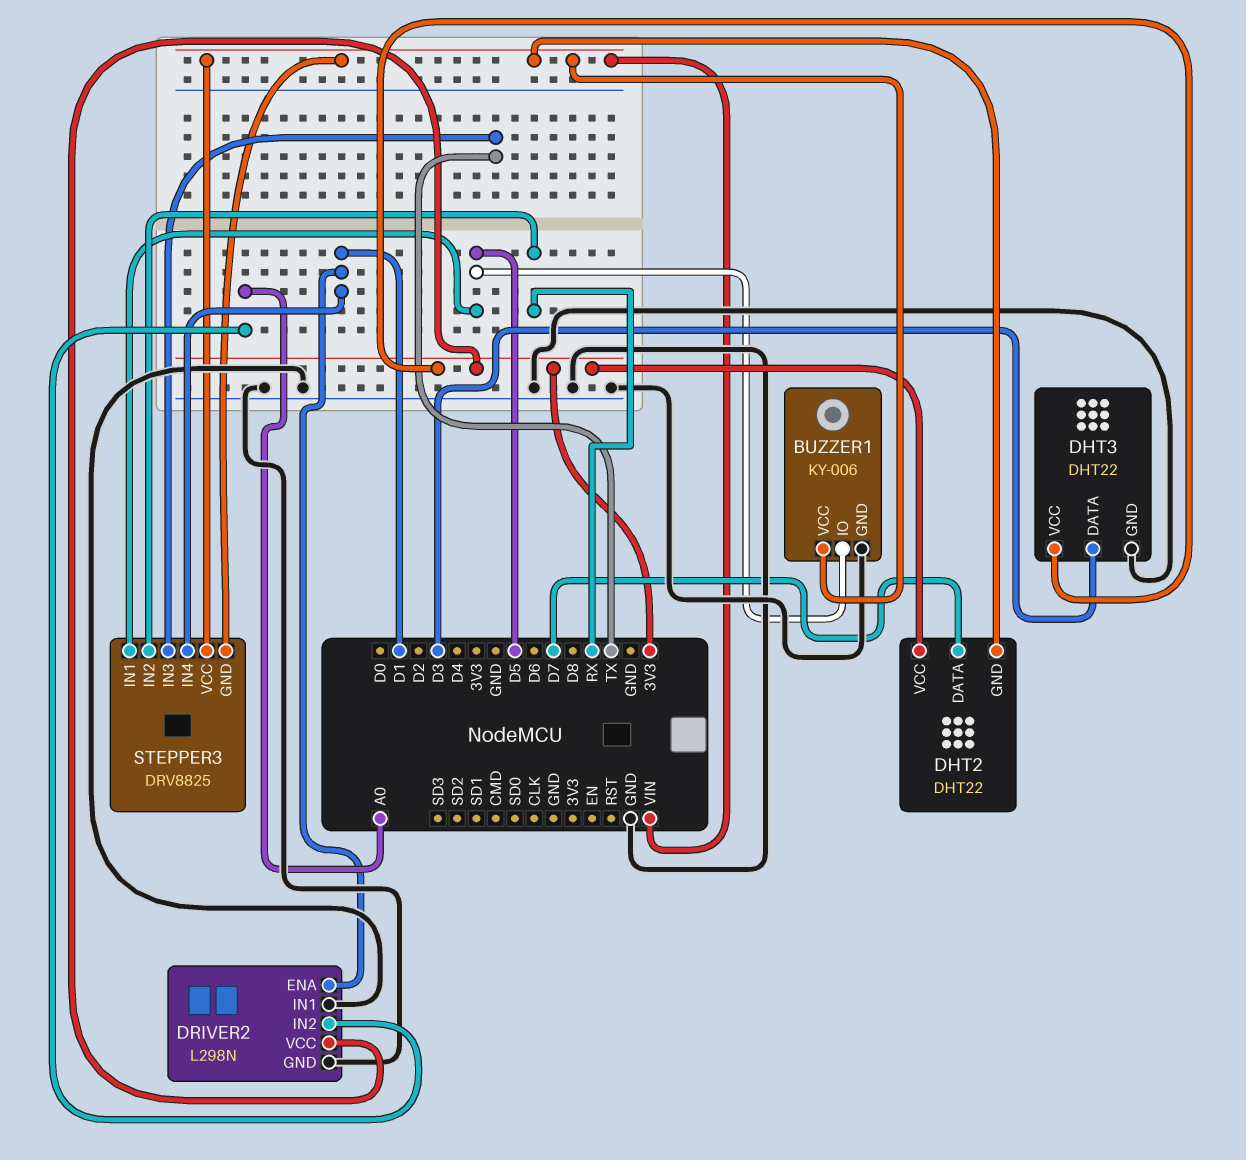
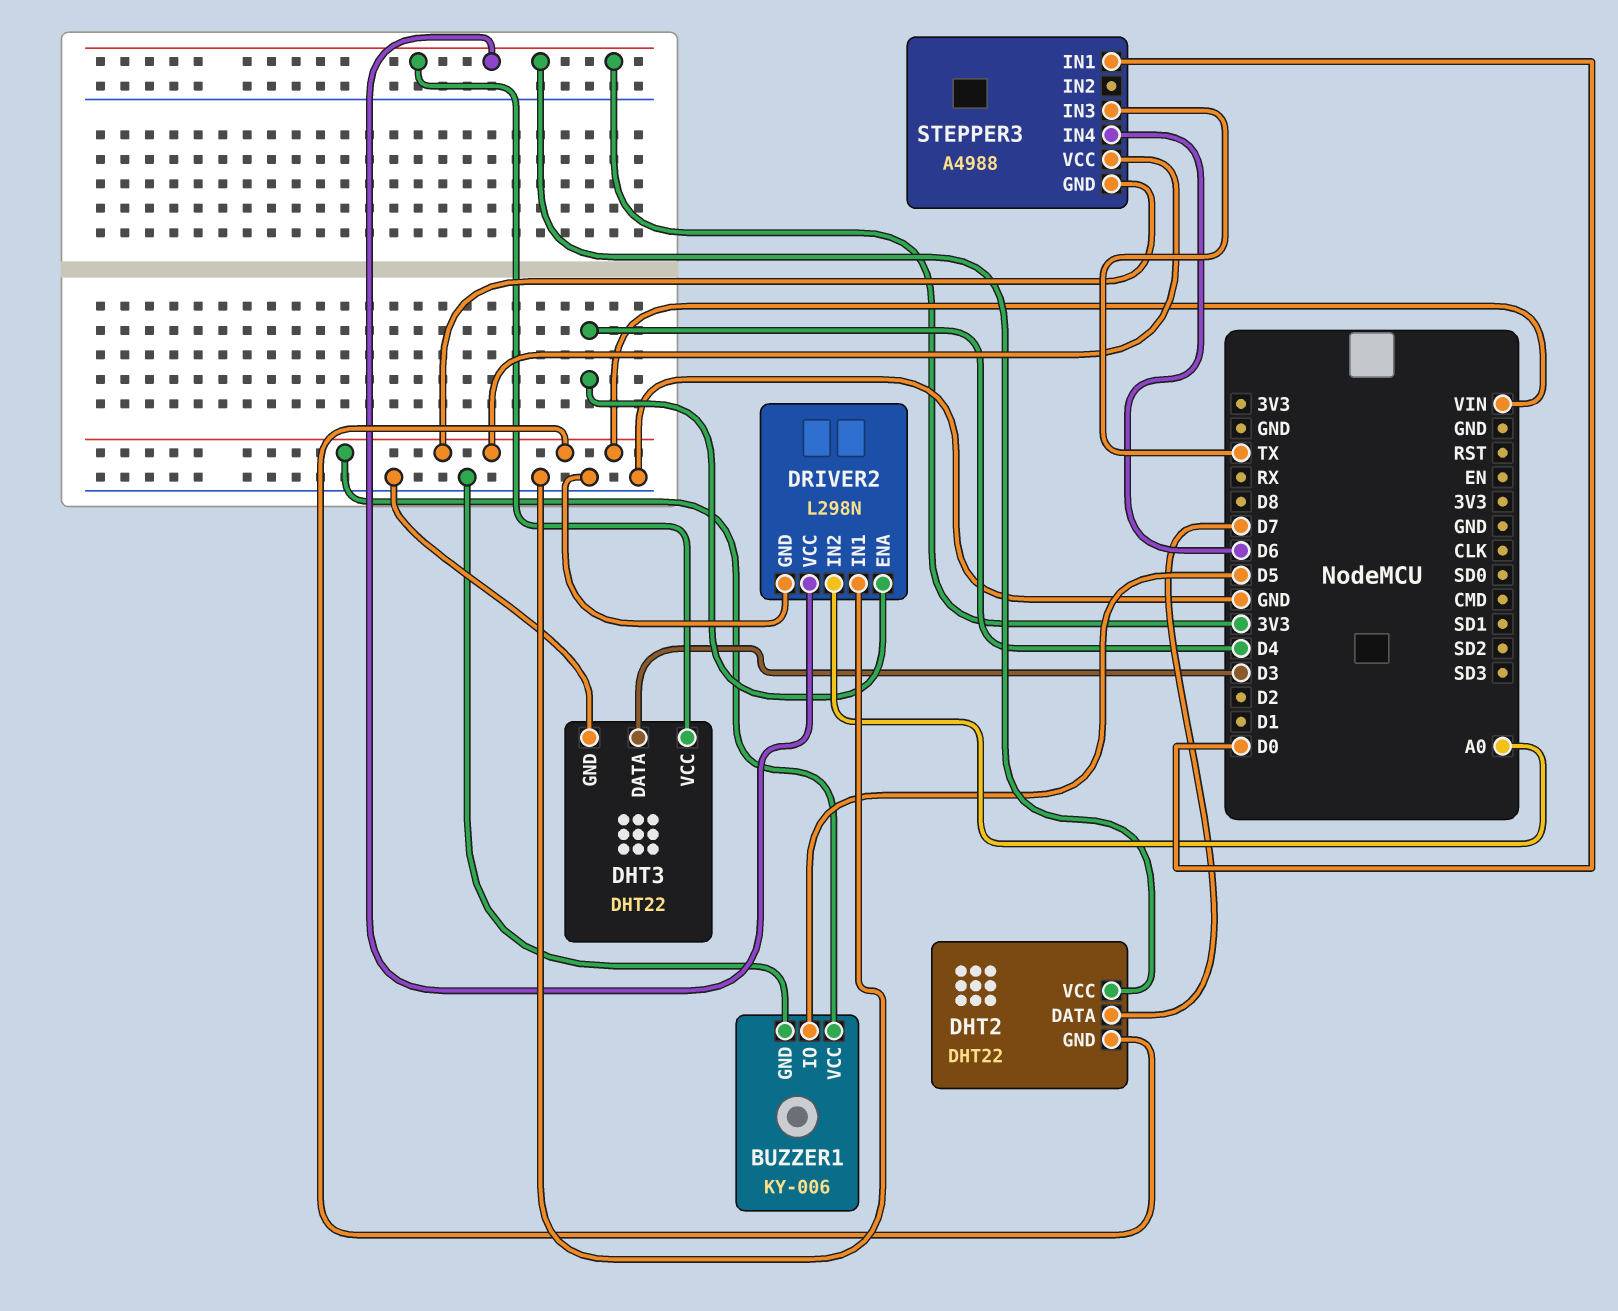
DRIVER2 pin ENA: D1 -> D4
STEPPER3: DRV8825 -> A4988
STEPPER3 pin IN1: D5 -> D0
STEPPER3 pin IN2: RX -> none
STEPPER3 pin IN4: D1 -> D6

